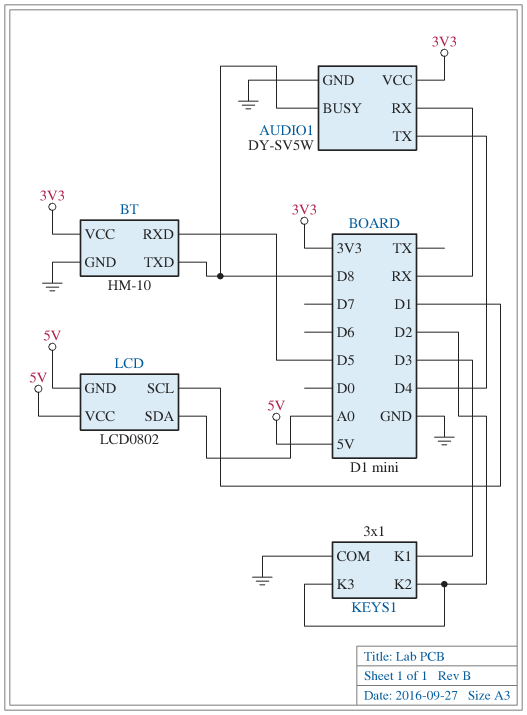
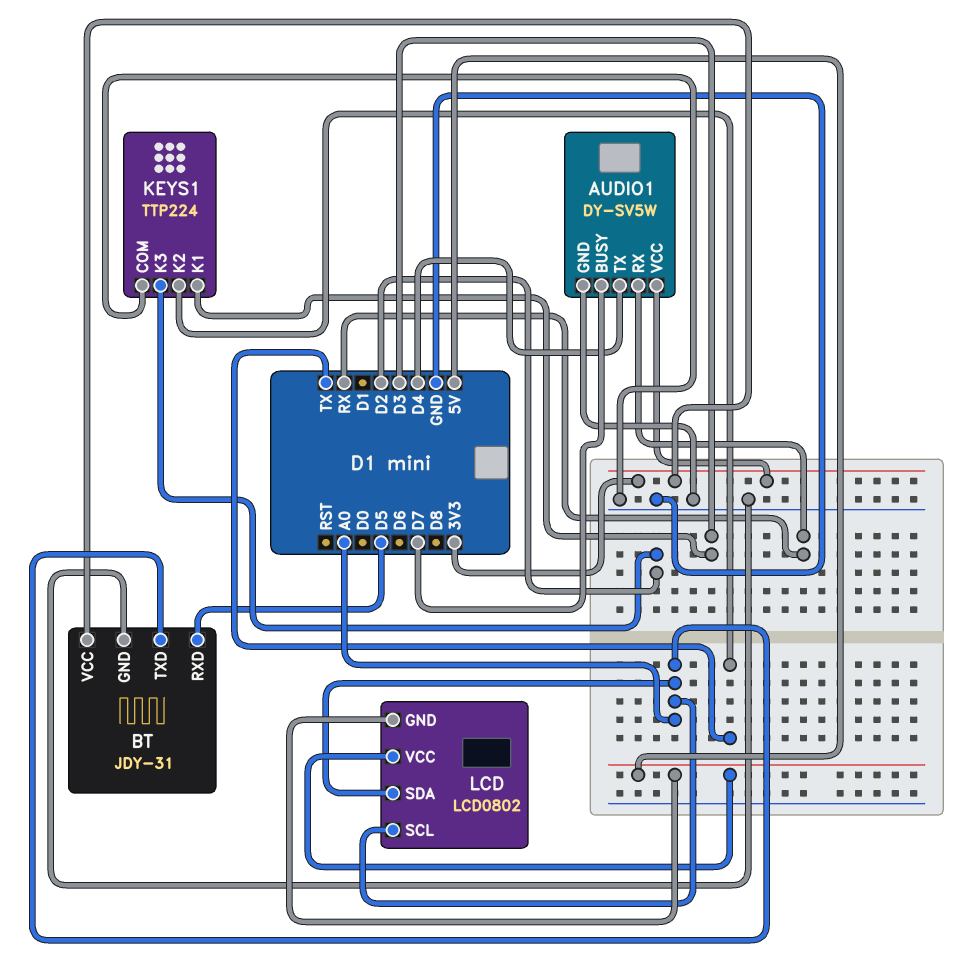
AUDIO1 pin BUSY: D8 -> D7
BT: HM-10 -> JDY-31
BT pin TXD: D8 -> A0
KEYS1: 3x1 -> TTP224
KEYS1 pin K2: D2 -> TX
LCD pin SCL: D1 -> A0

